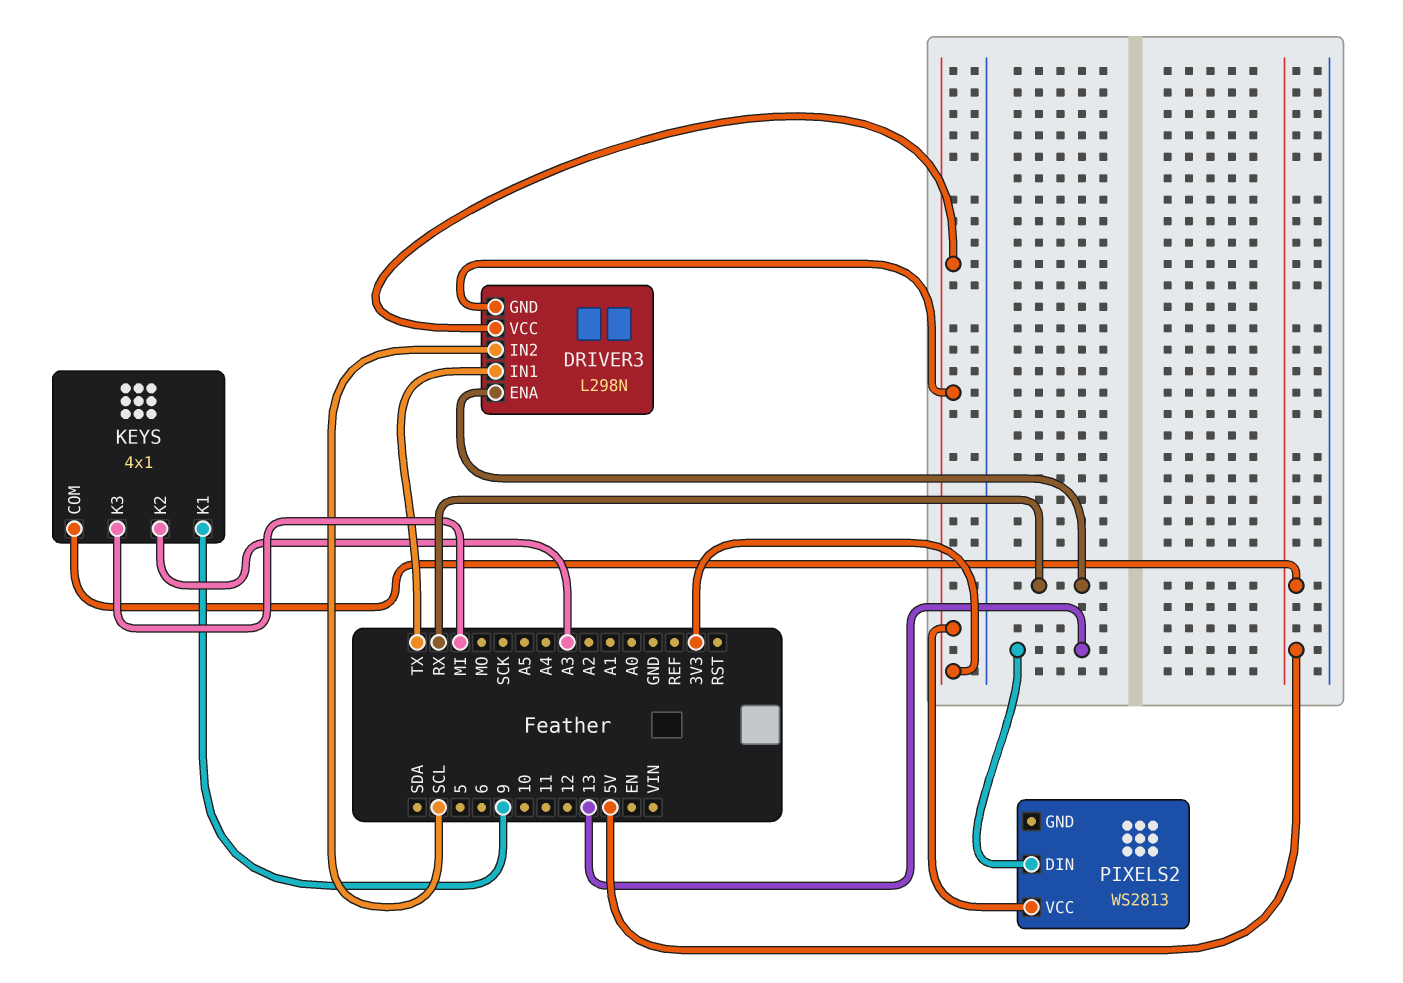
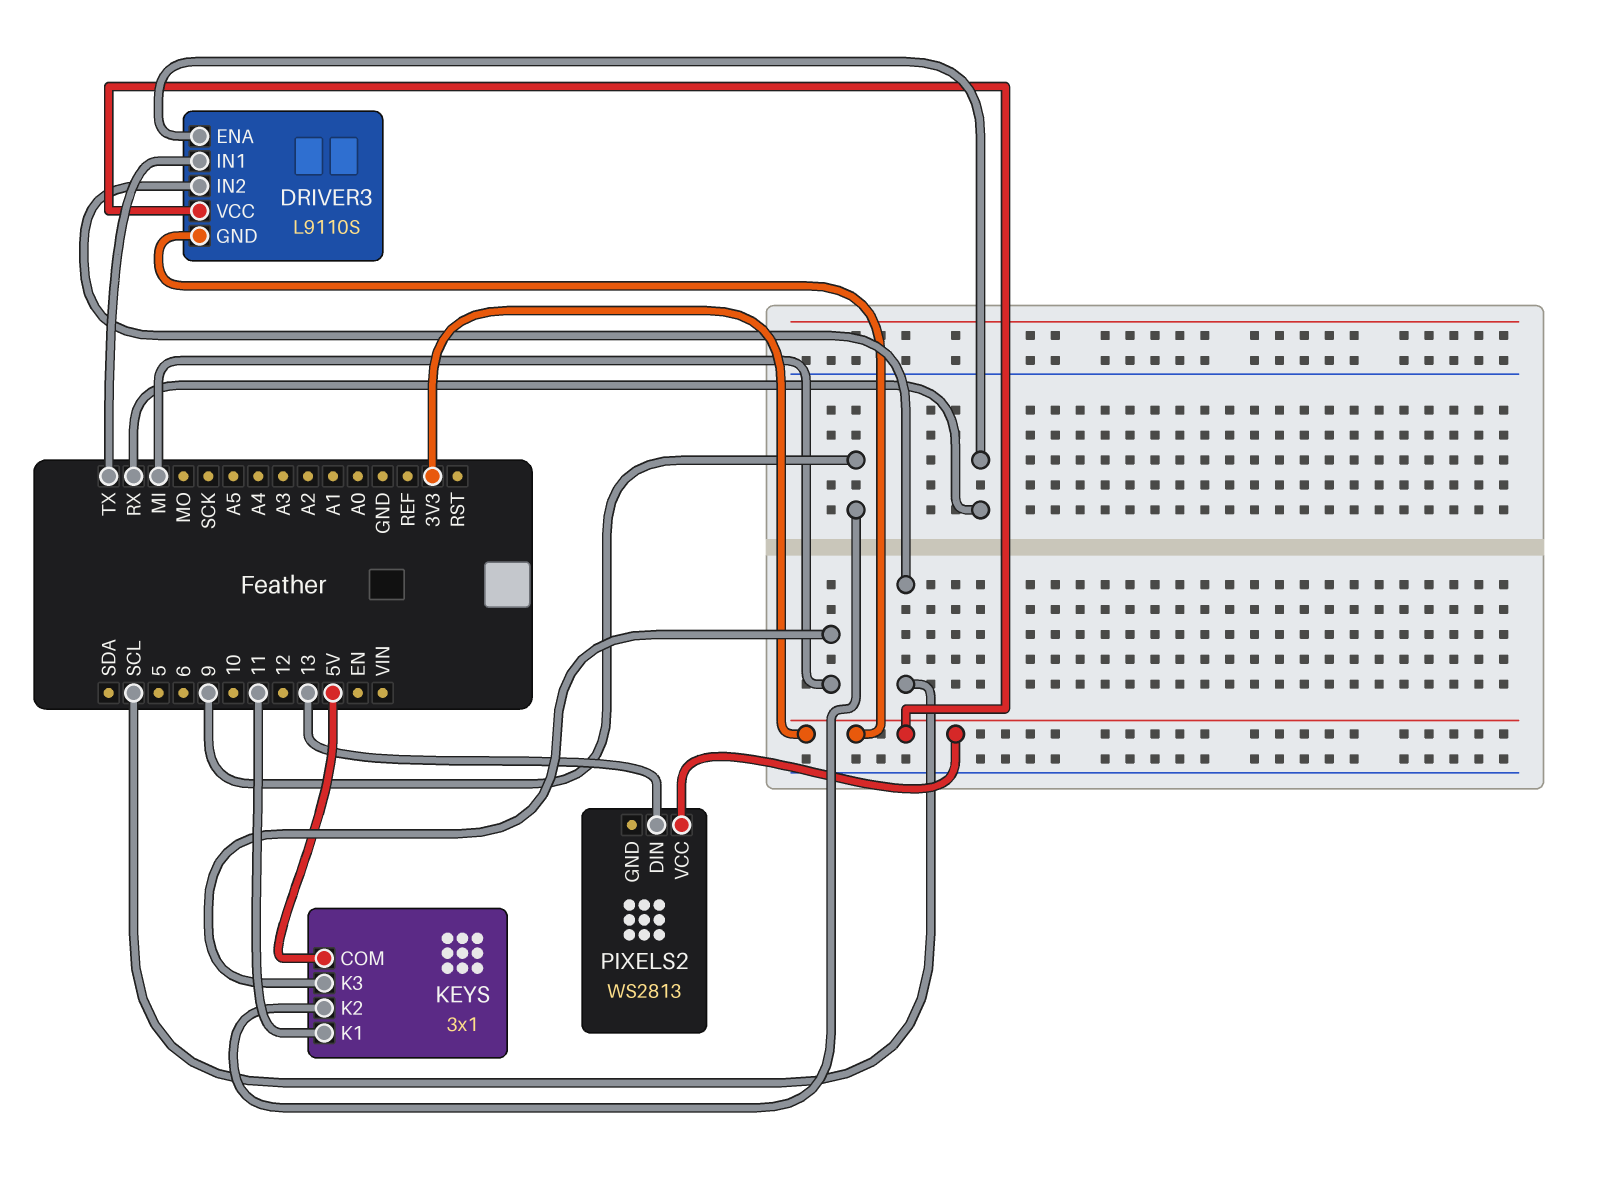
DRIVER3: L298N -> L9110S
KEYS: 4x1 -> 3x1
KEYS pin K1: 9 -> 11
KEYS pin K2: A3 -> 9

